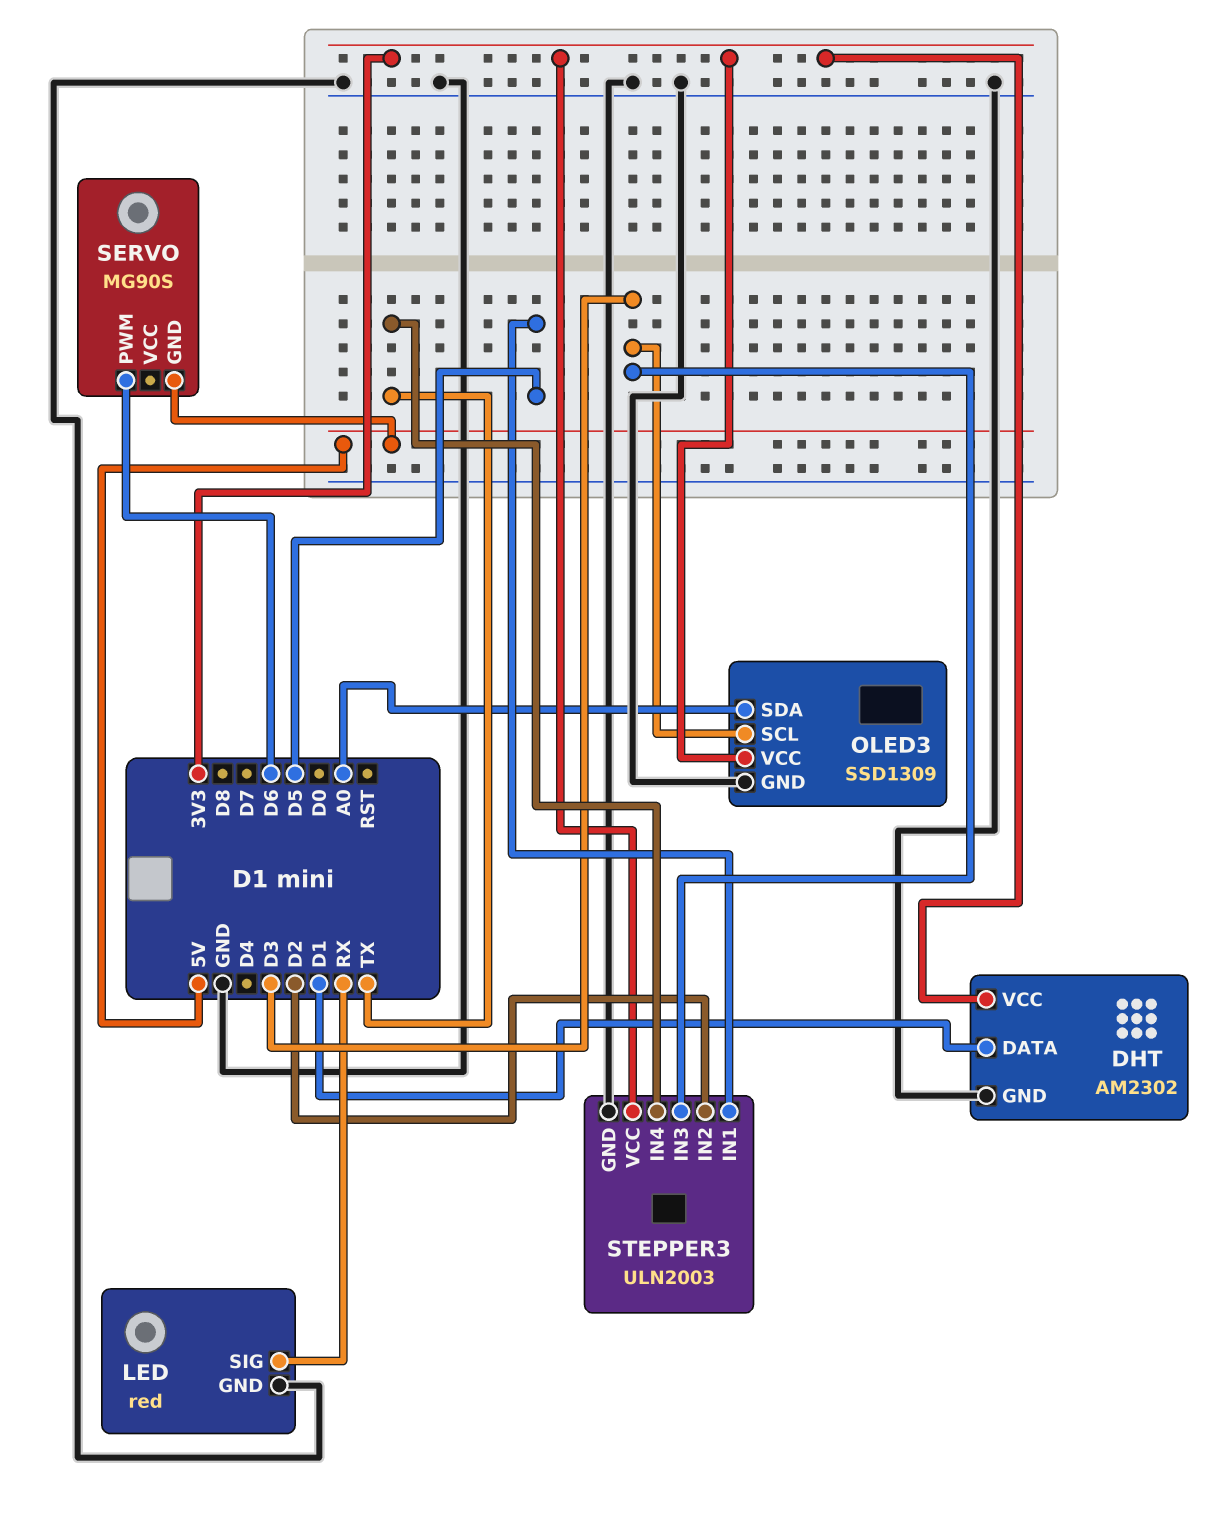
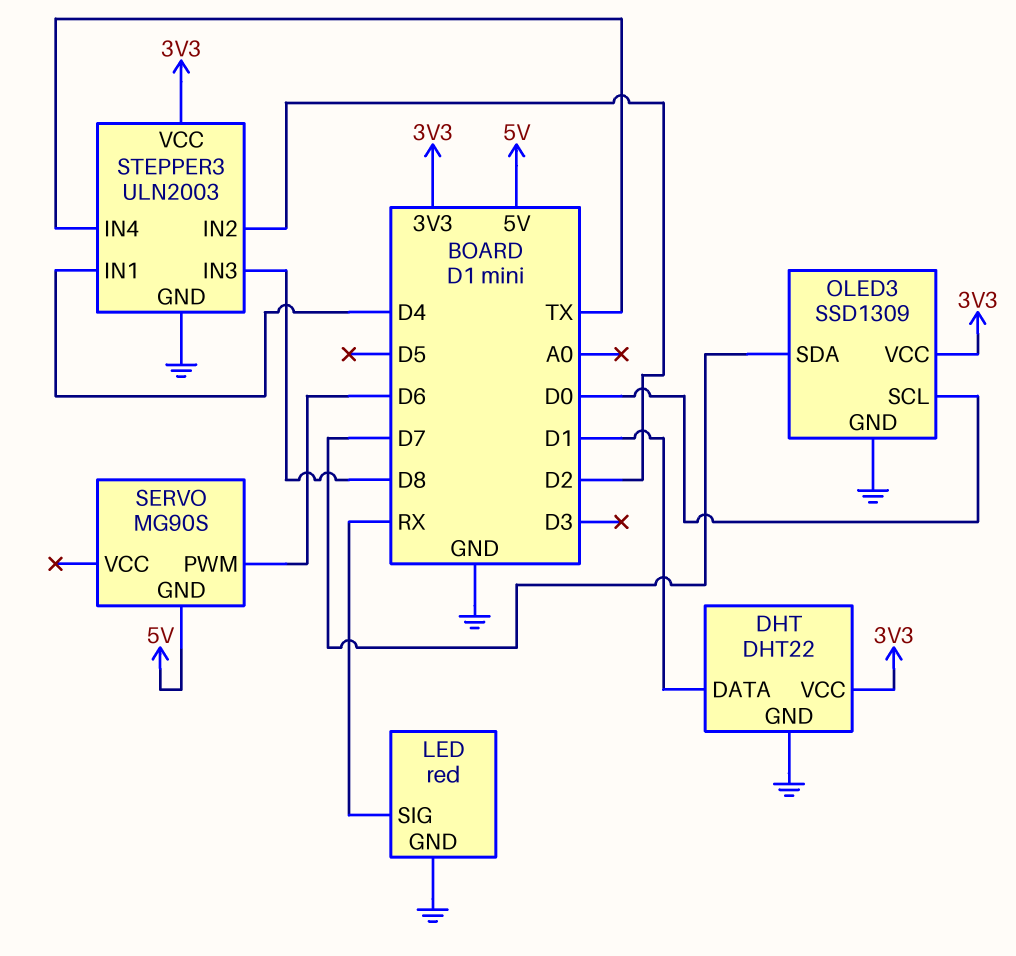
DHT: AM2302 -> DHT22
OLED3 pin SCL: D3 -> D0
OLED3 pin SDA: A0 -> D7
STEPPER3 pin IN1: D5 -> D4
STEPPER3 pin IN3: D3 -> D8

